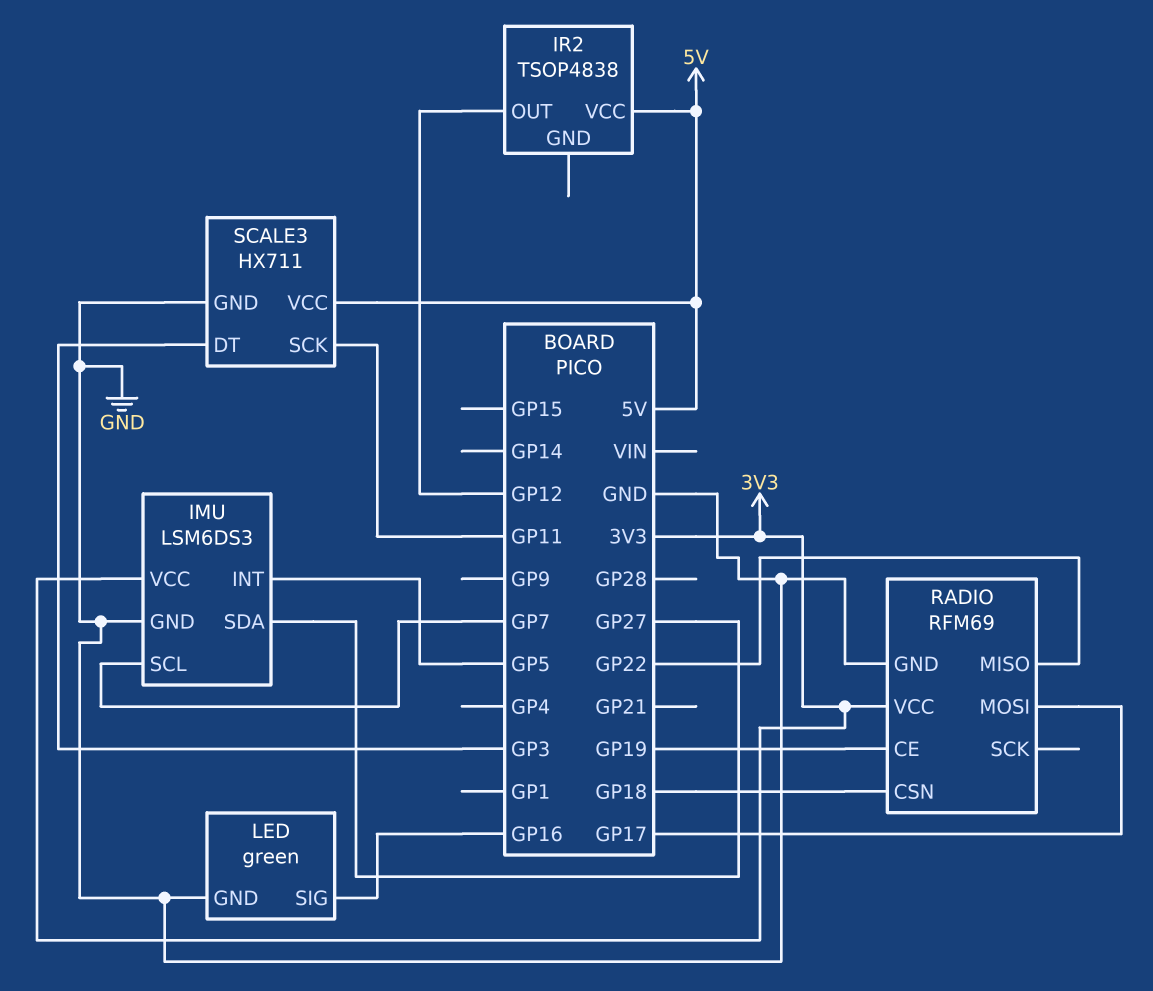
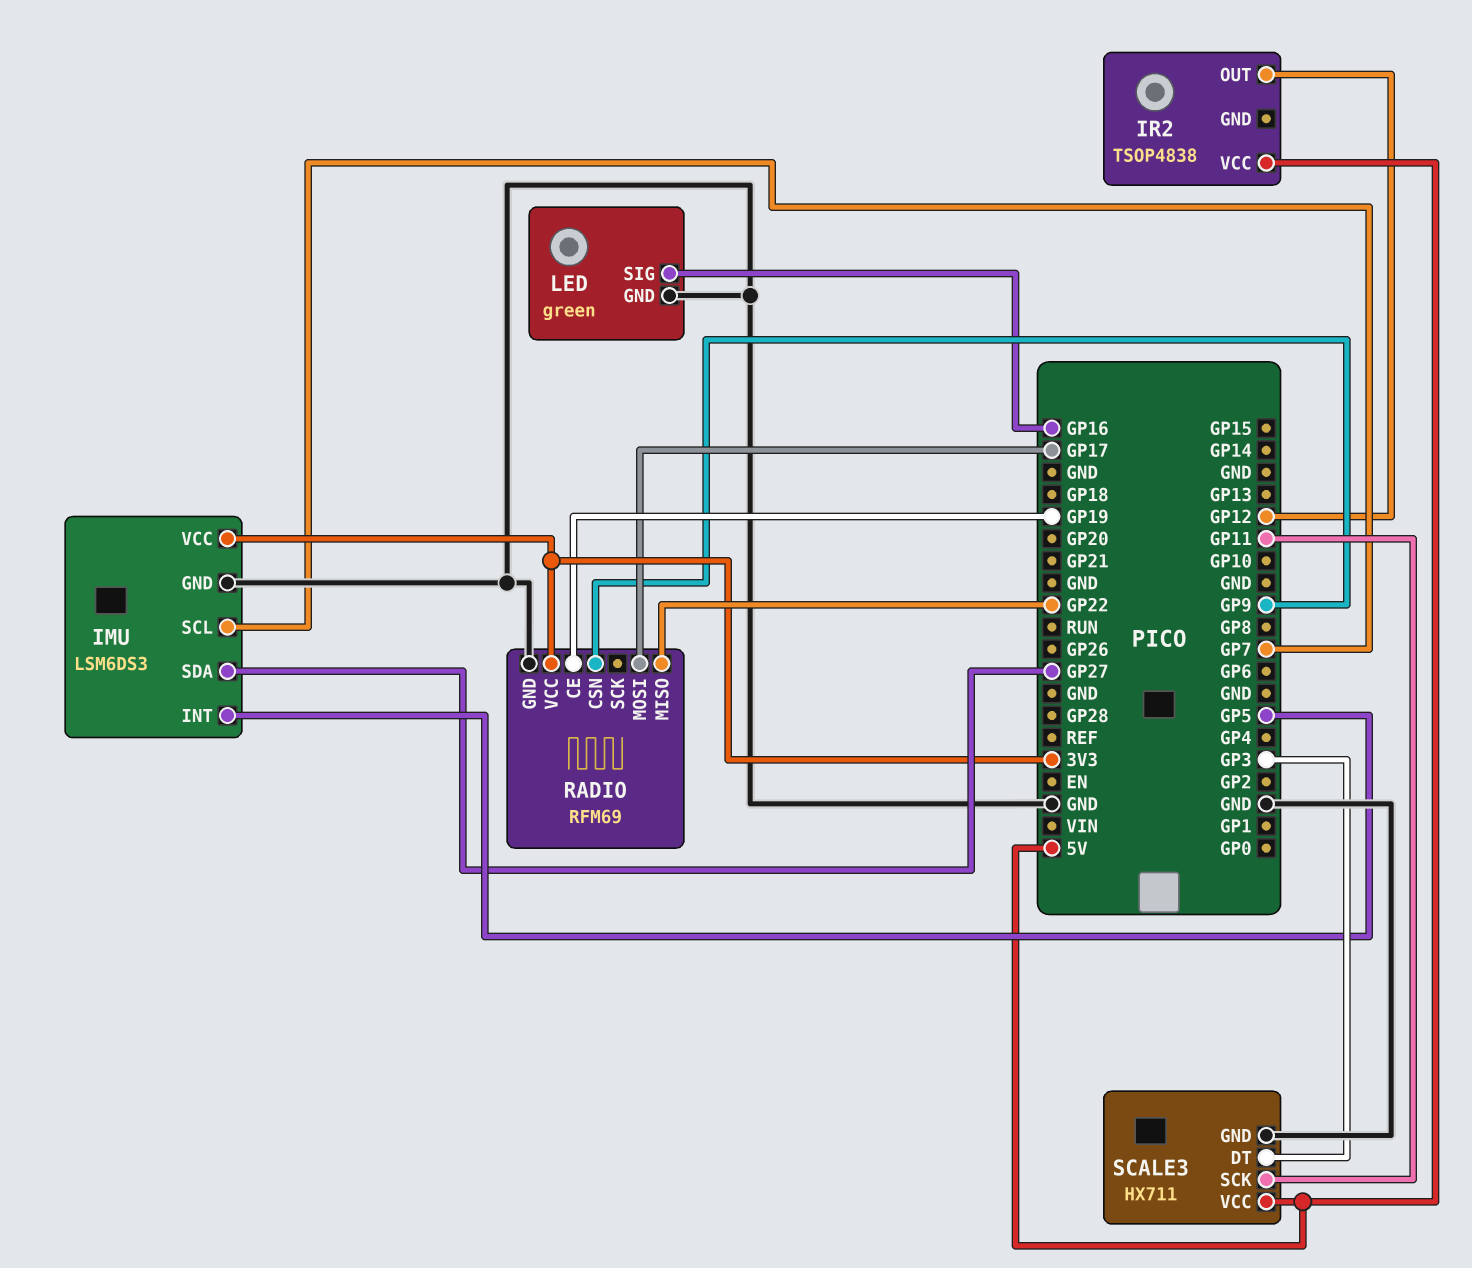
RADIO pin CSN: GP18 -> GP9

